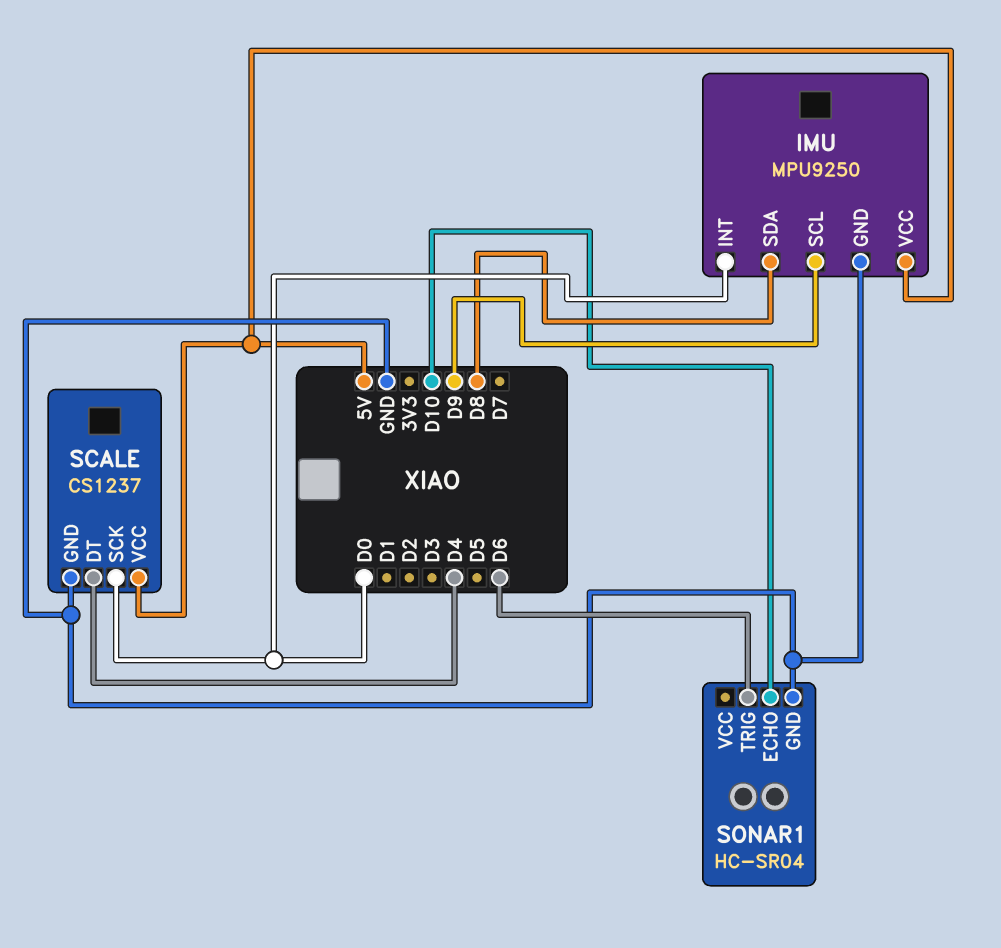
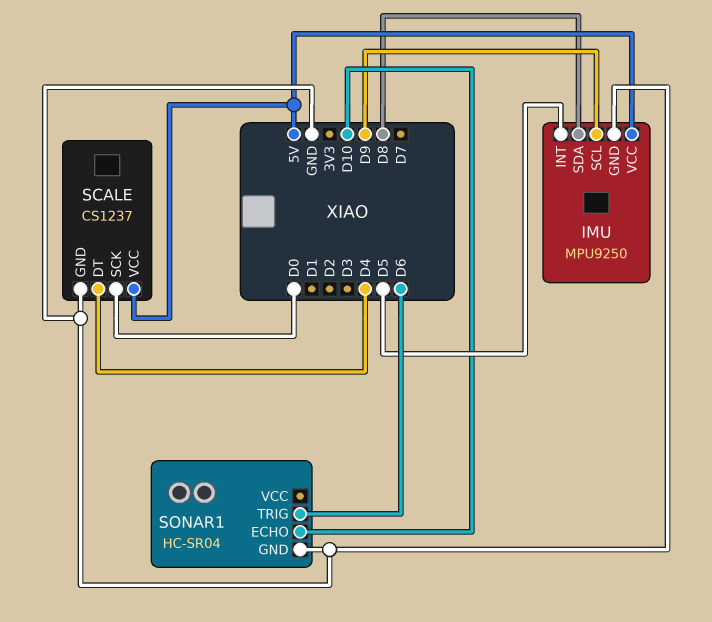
IMU pin INT: D0 -> D5

